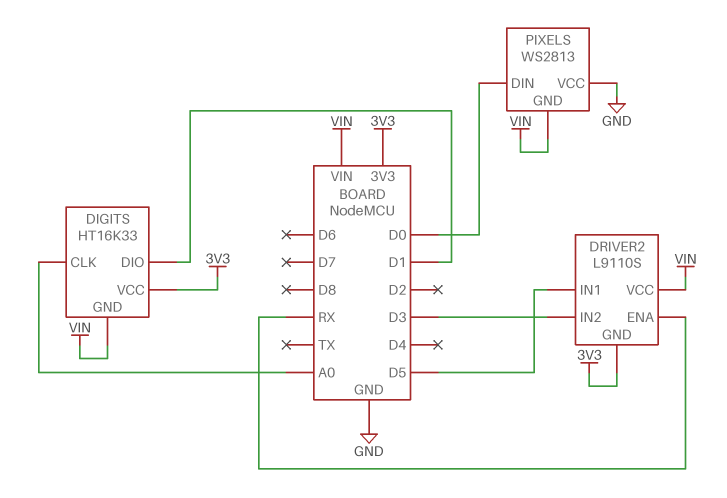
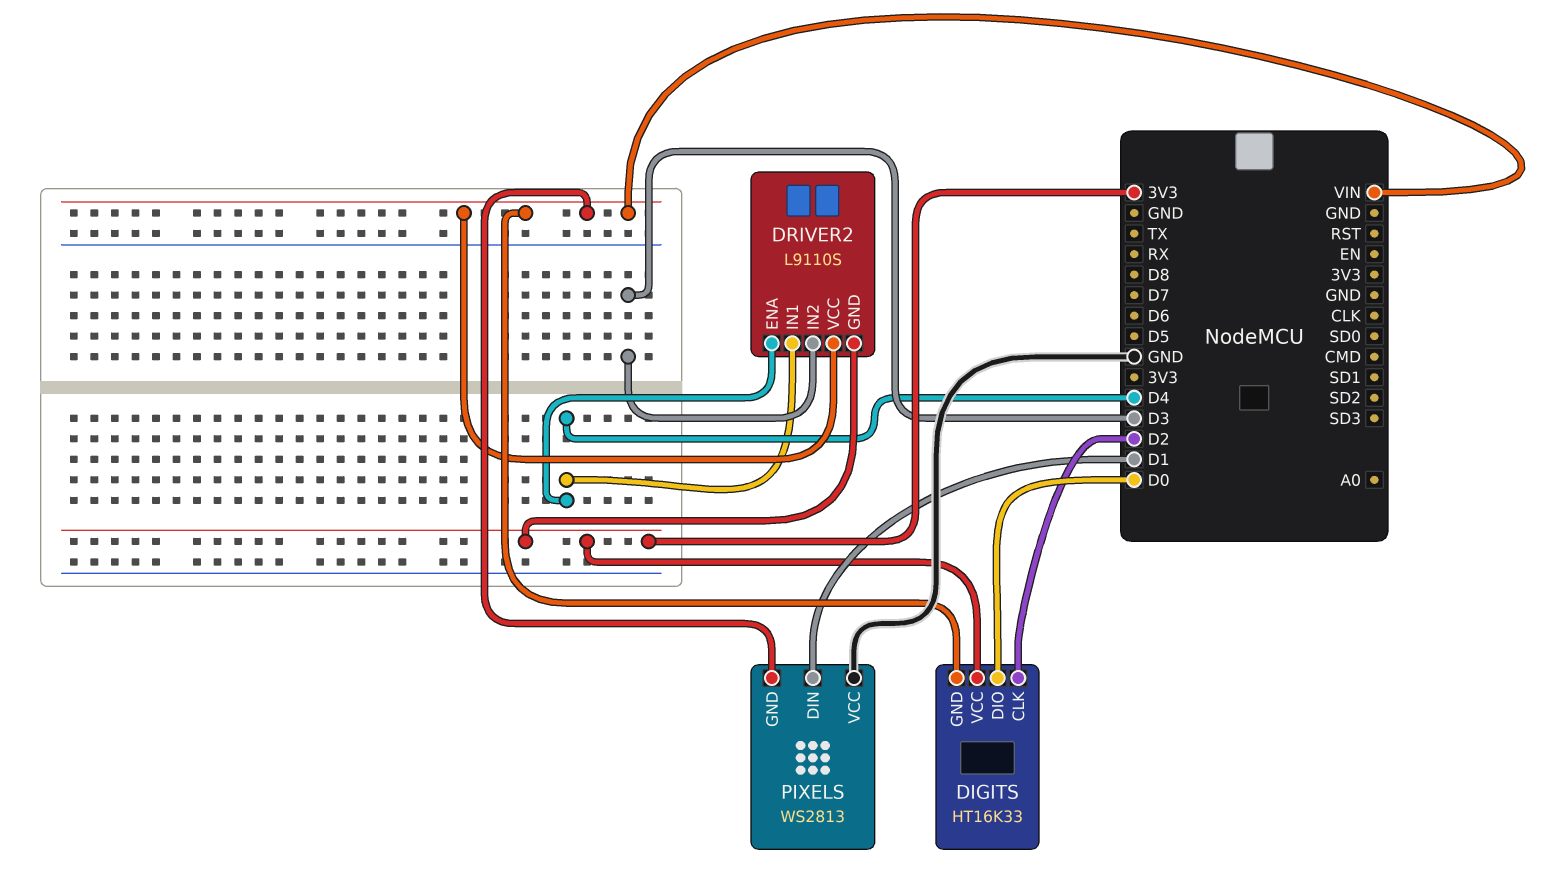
DIGITS pin CLK: A0 -> D2
DIGITS pin DIO: D1 -> D0
DRIVER2 pin ENA: RX -> D4
DRIVER2 pin IN1: D5 -> D4
PIXELS pin DIN: D0 -> D1

